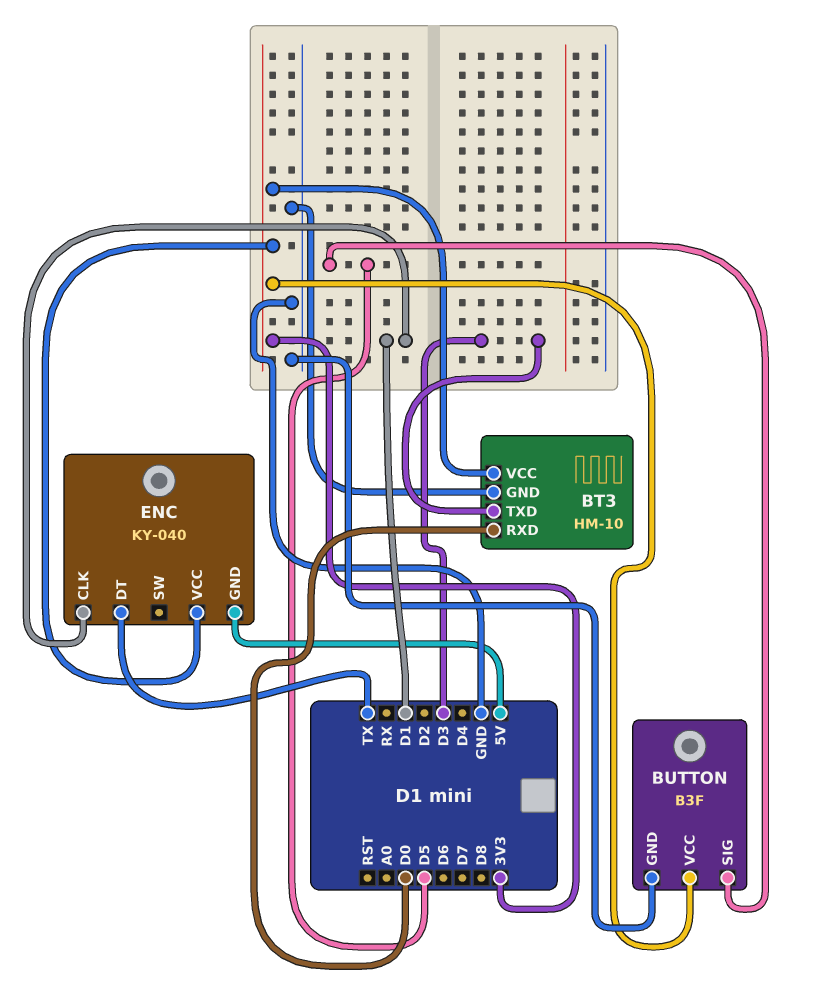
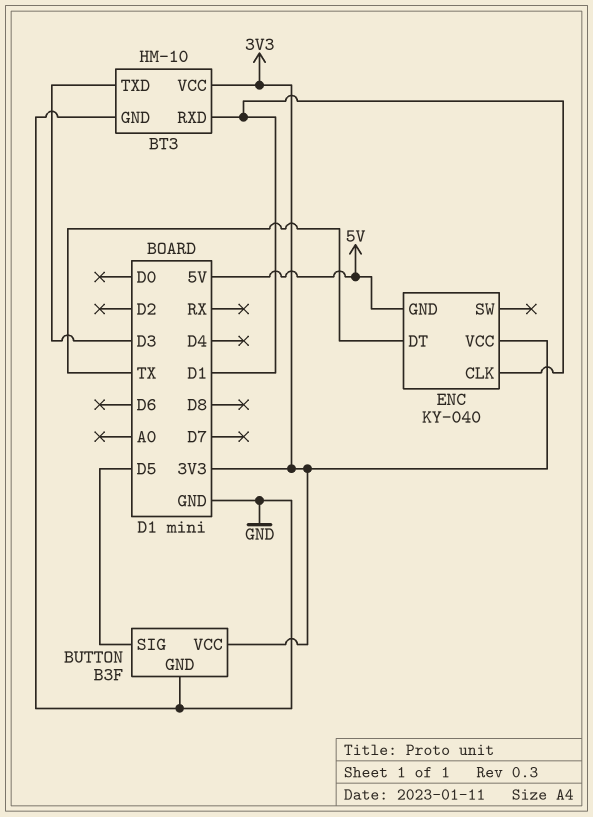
BT3 pin RXD: D0 -> D1

